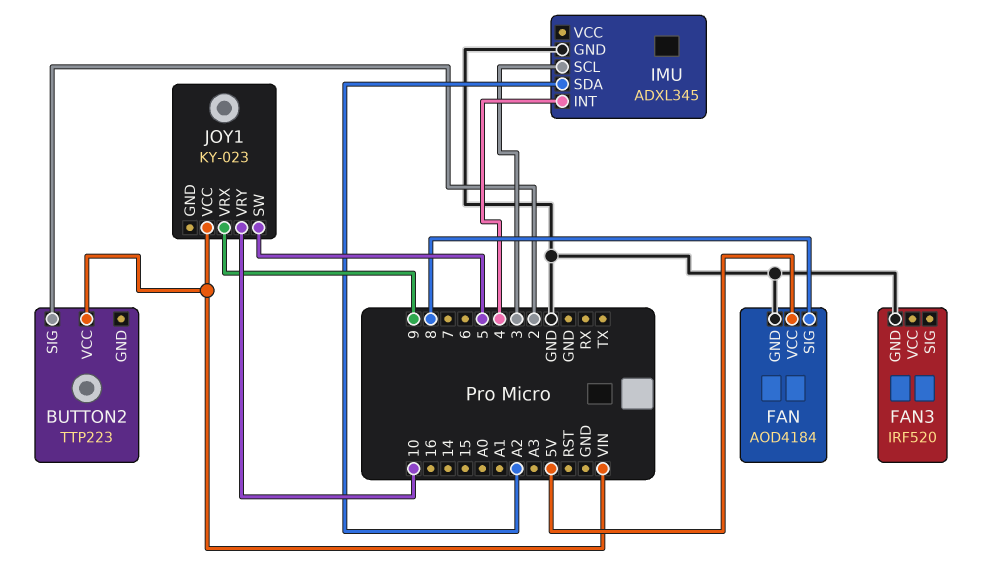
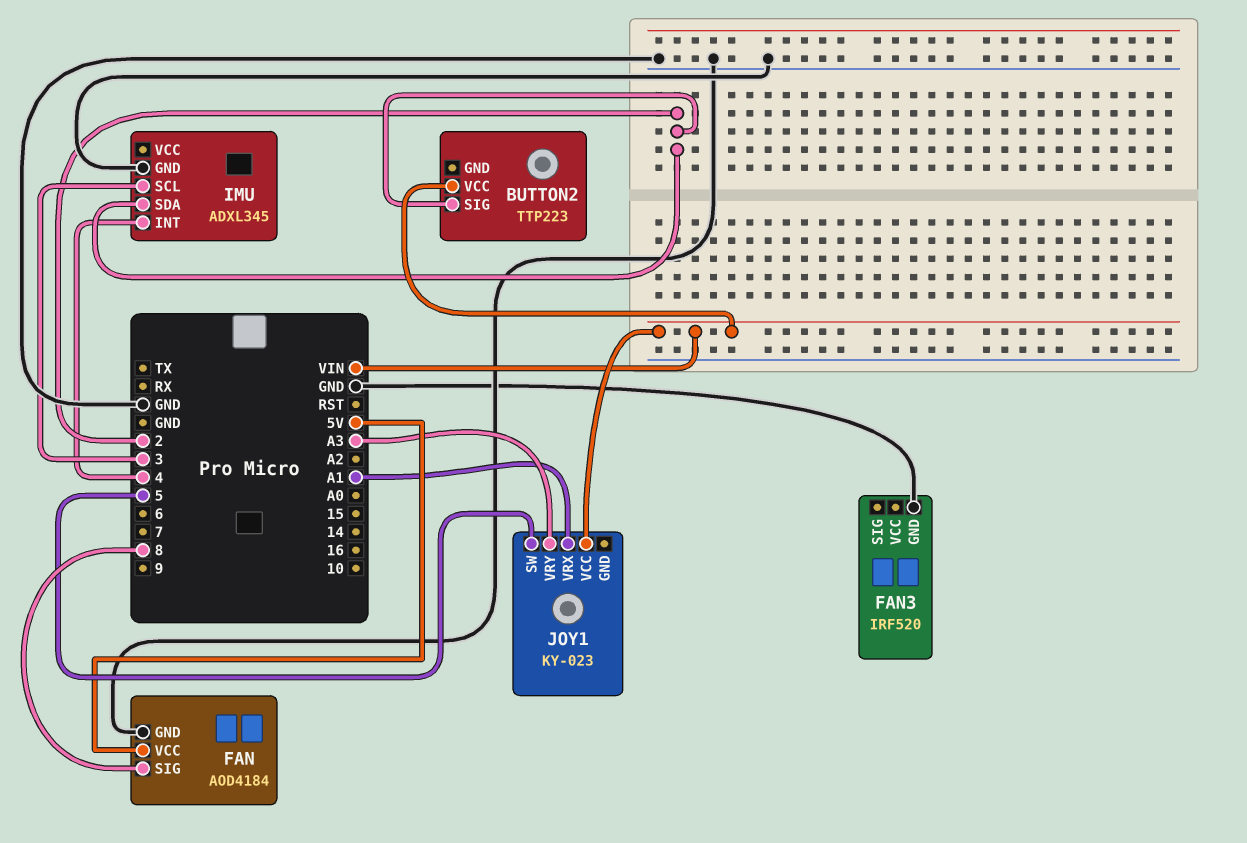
IMU pin SDA: A2 -> 2
JOY1 pin VRX: 9 -> A1
JOY1 pin VRY: 10 -> A3

